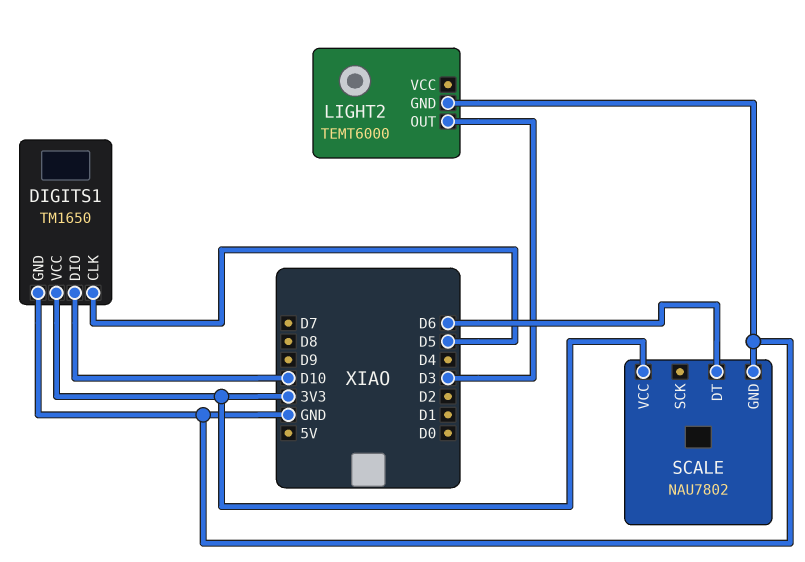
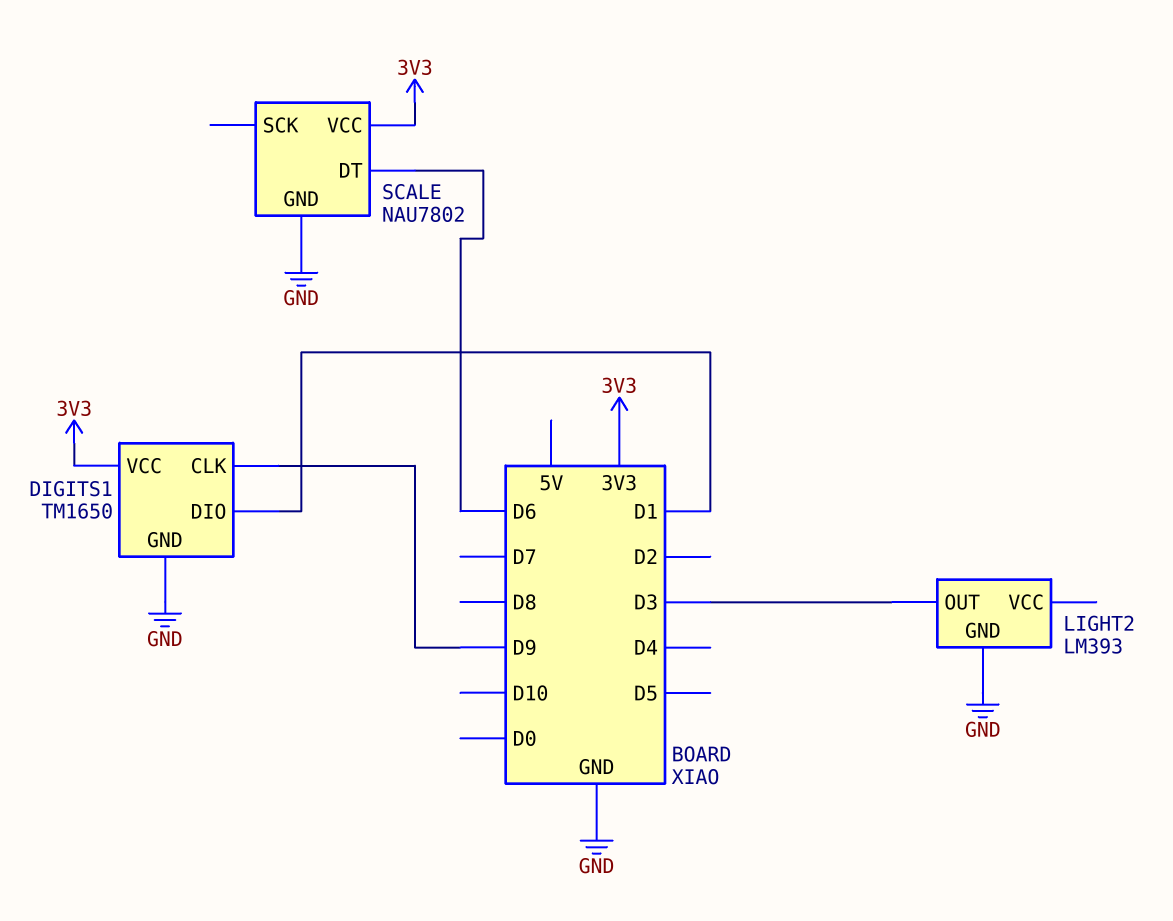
DIGITS1 pin CLK: D5 -> D9
DIGITS1 pin DIO: D10 -> D1
LIGHT2: TEMT6000 -> LM393

